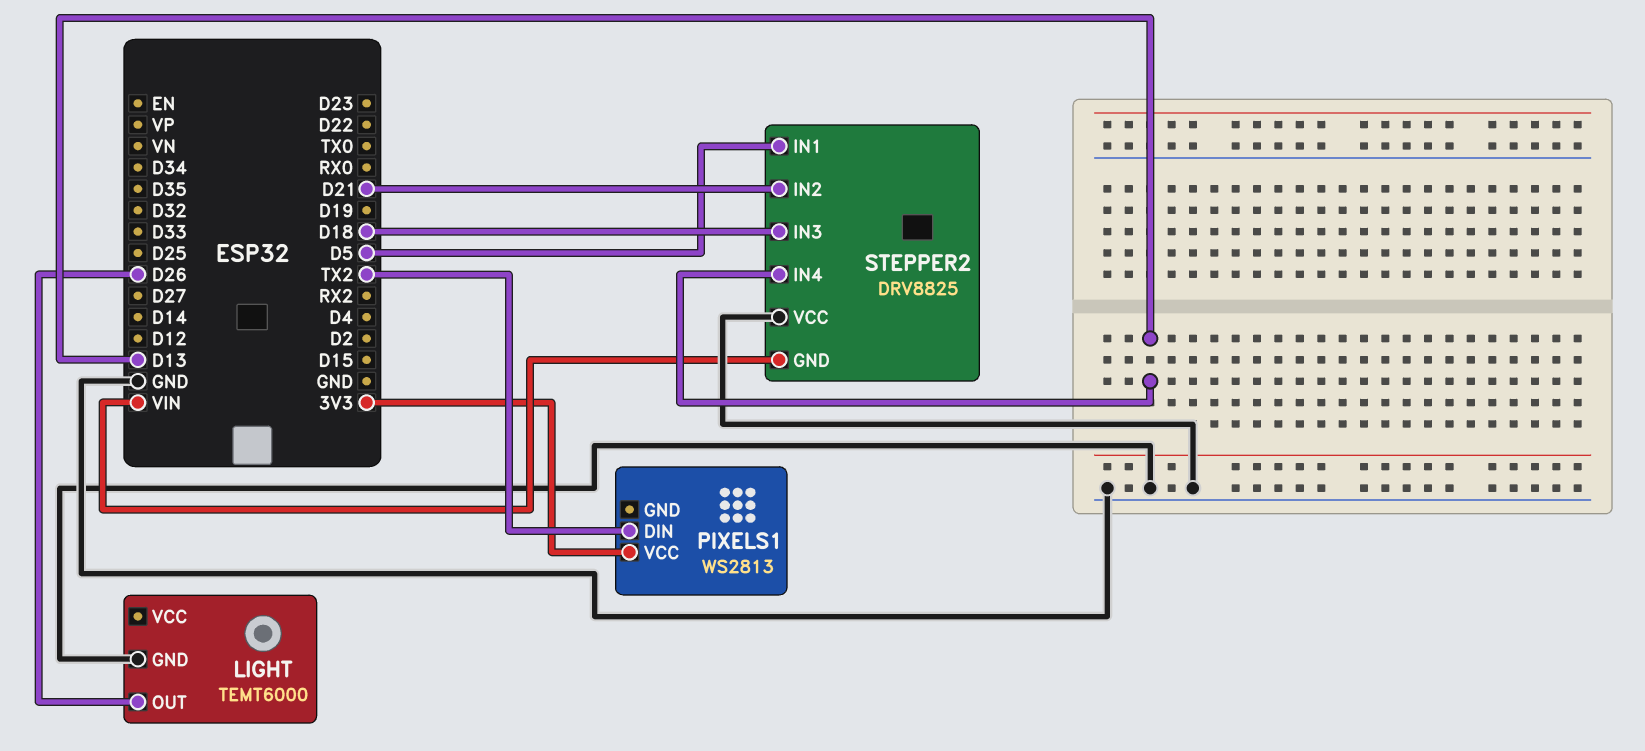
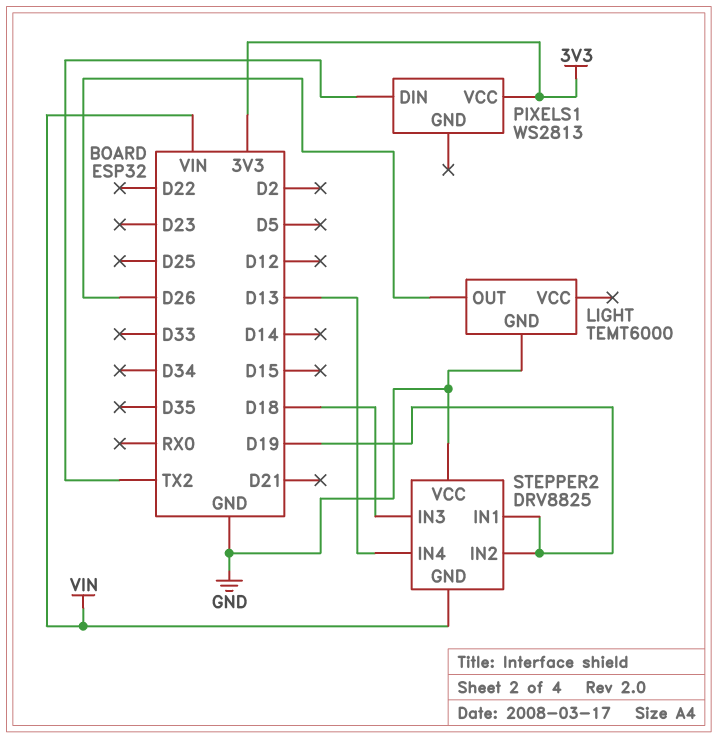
STEPPER2 pin IN1: D5 -> D19
STEPPER2 pin IN2: D21 -> D19

